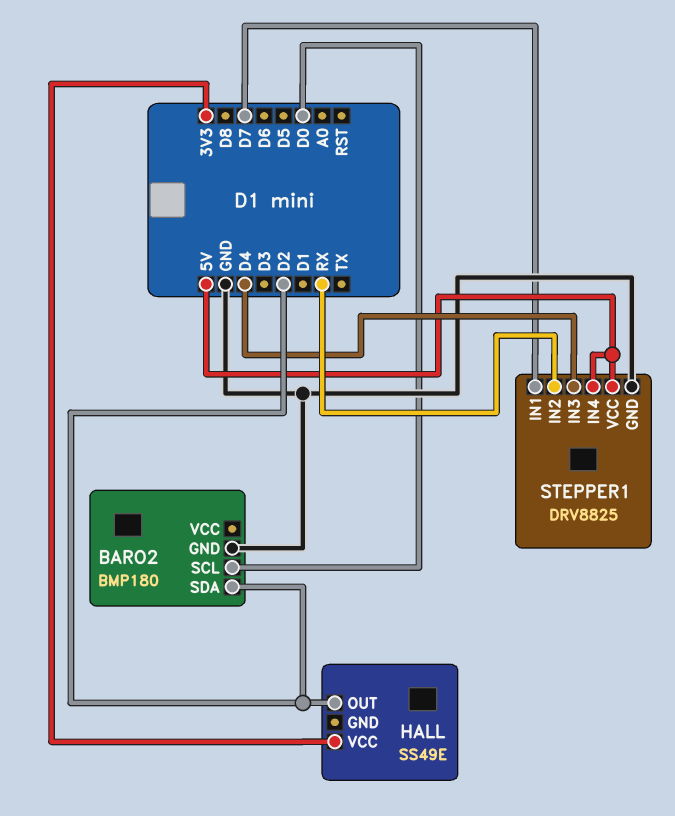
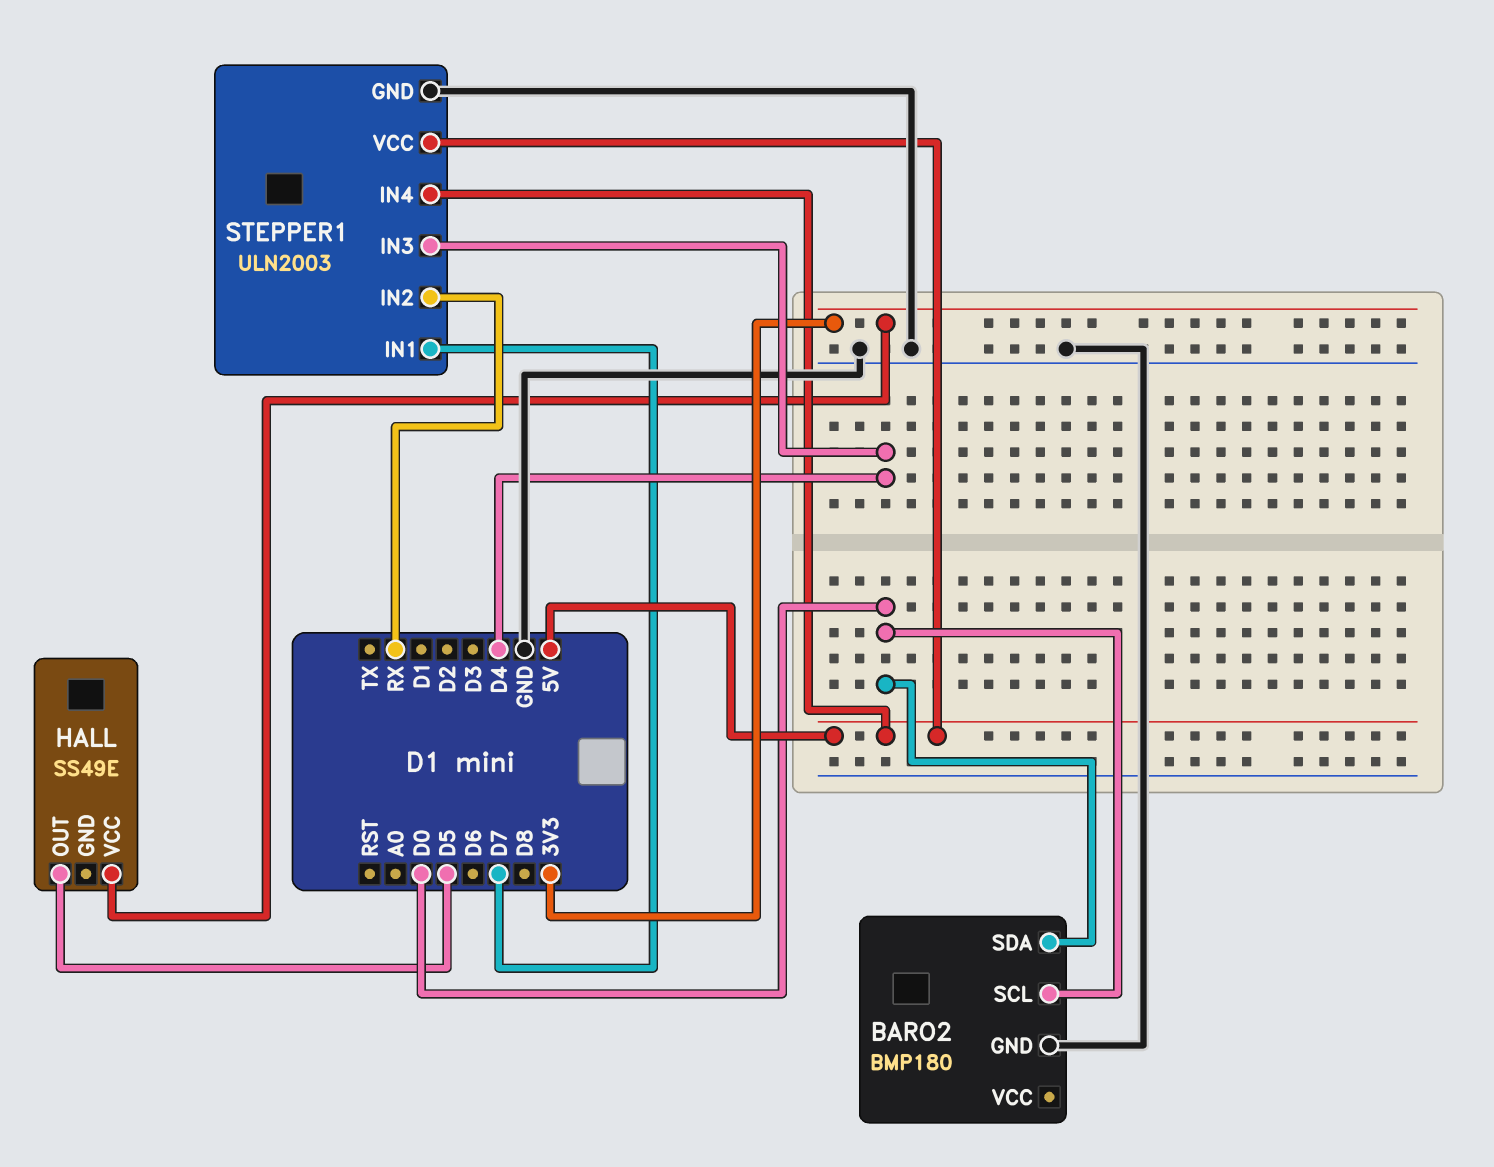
BARO2 pin SDA: D2 -> D0
HALL pin OUT: D2 -> D5
STEPPER1: DRV8825 -> ULN2003

